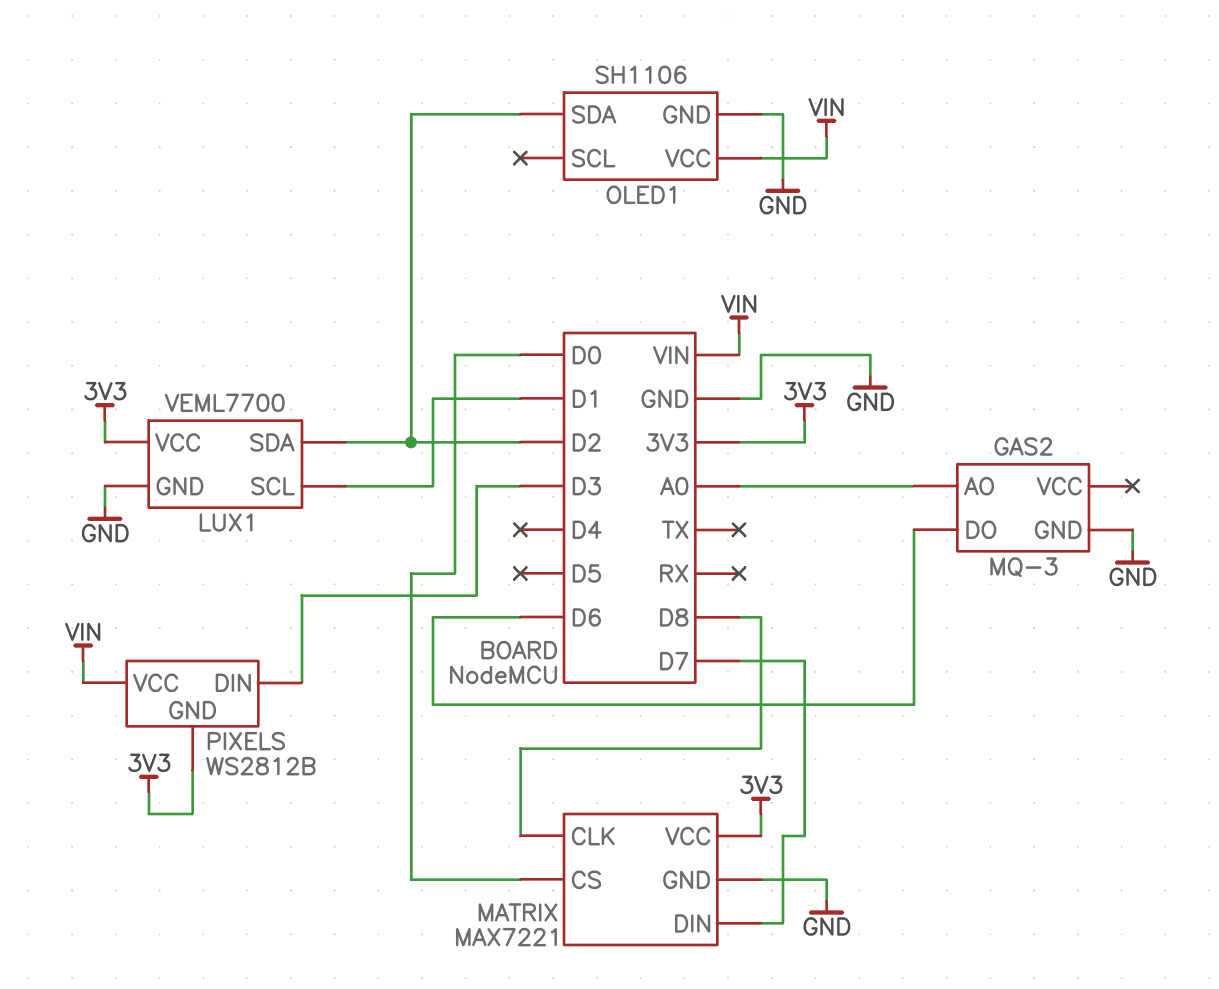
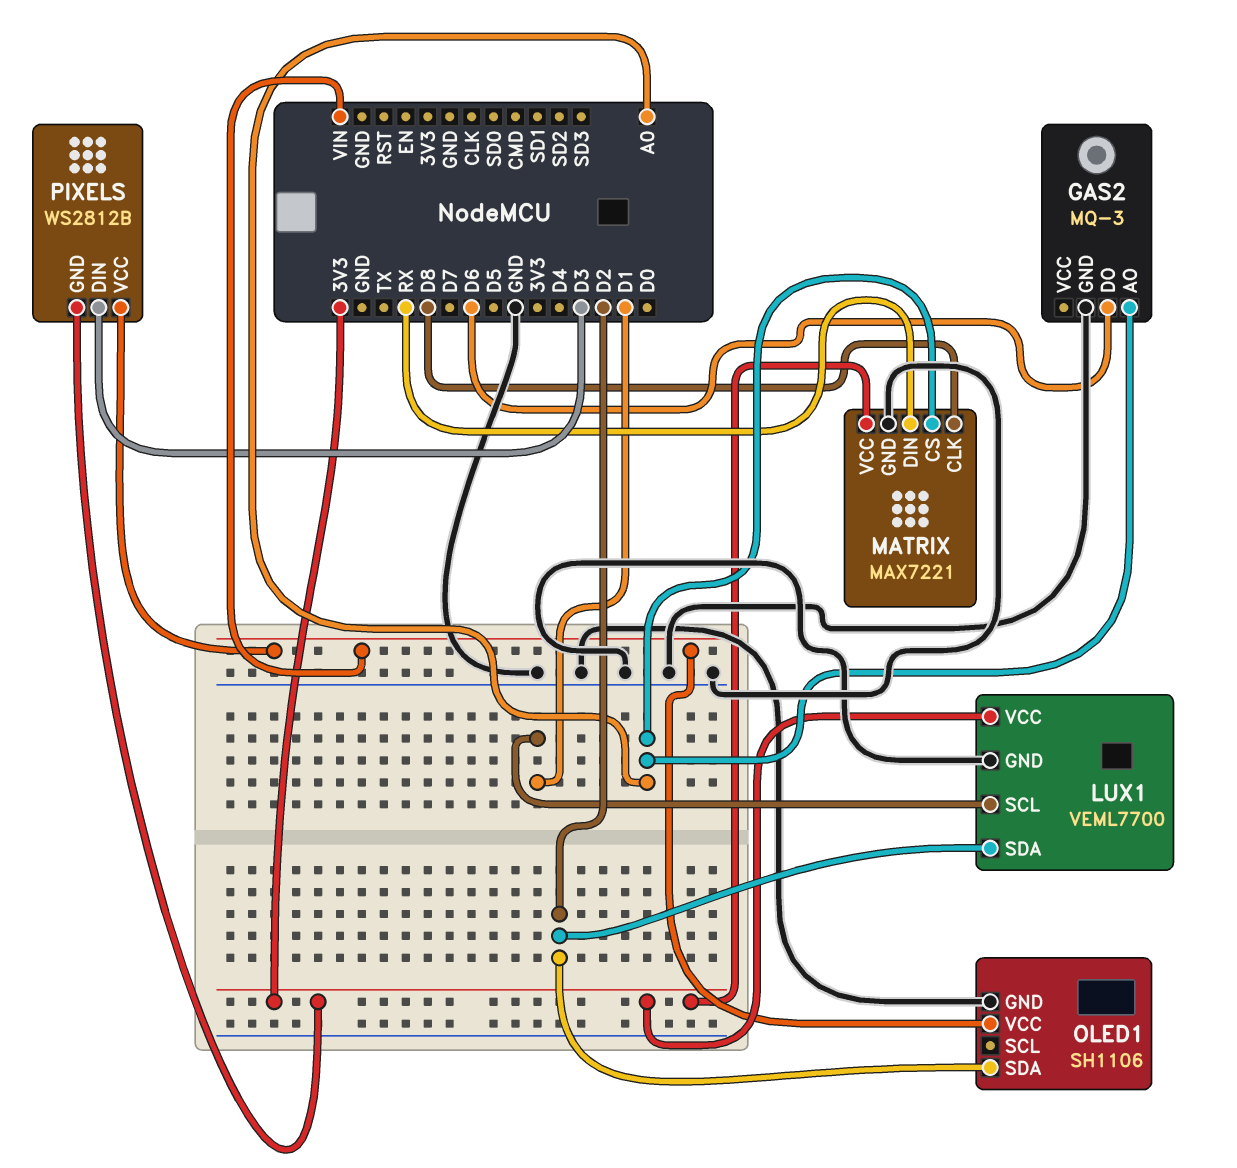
MATRIX pin CS: D0 -> A0
MATRIX pin DIN: D7 -> RX

